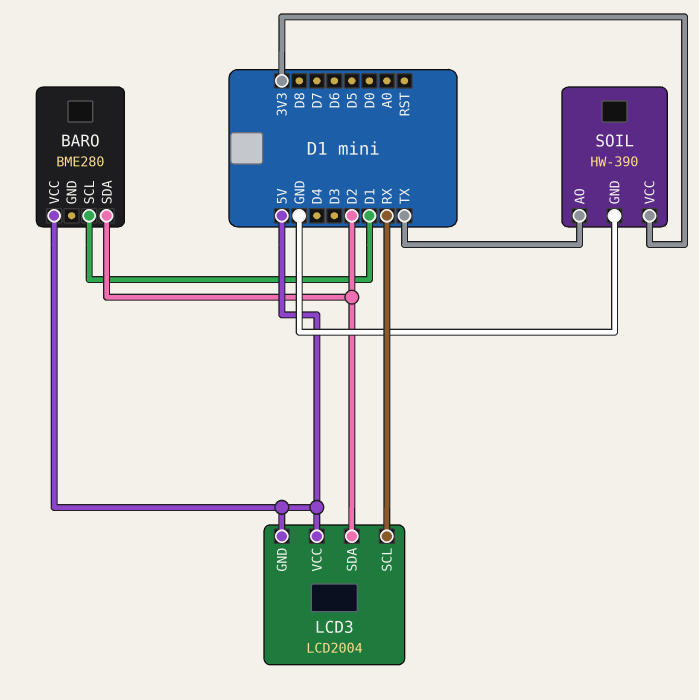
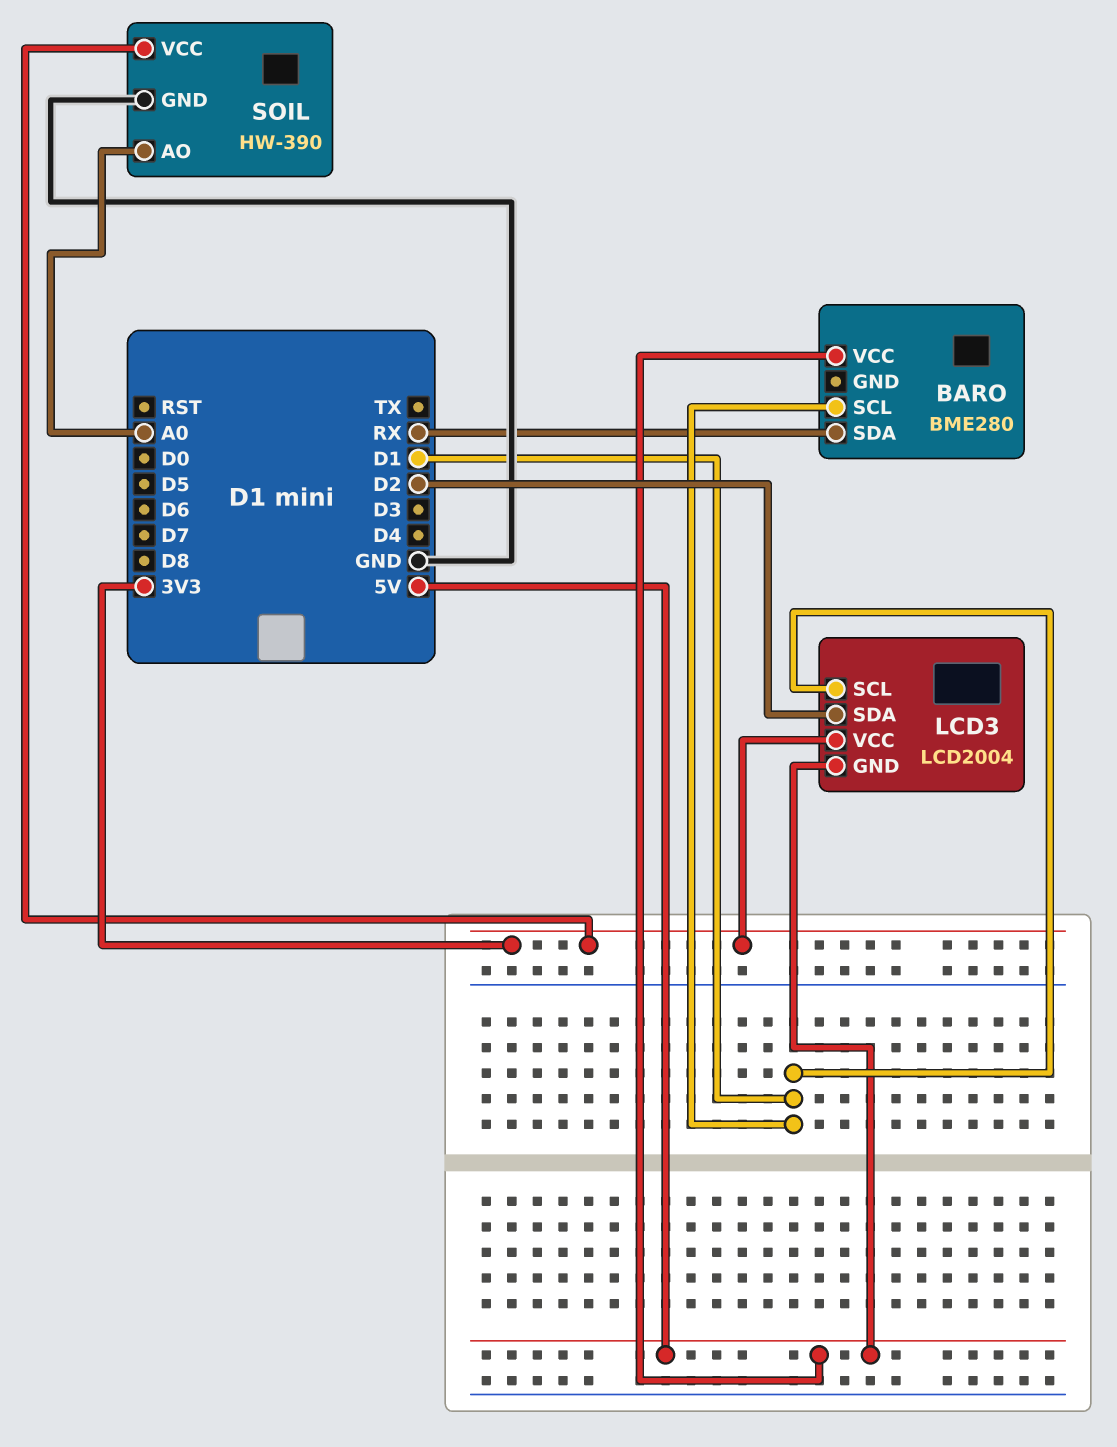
BARO pin SDA: D2 -> RX
LCD3 pin SCL: RX -> D1
LCD3 pin VCC: 5V -> 3V3
SOIL pin AO: TX -> A0

